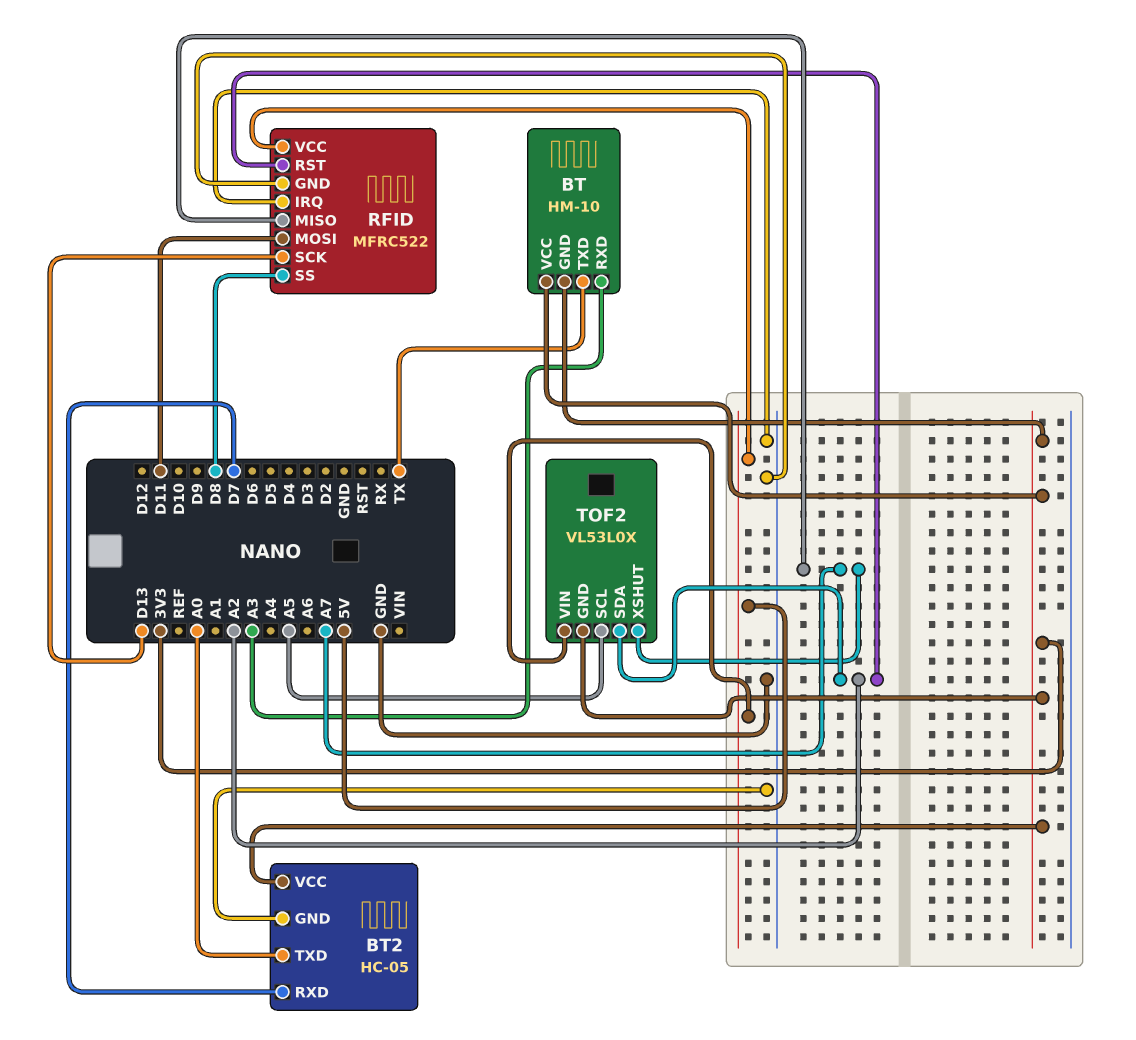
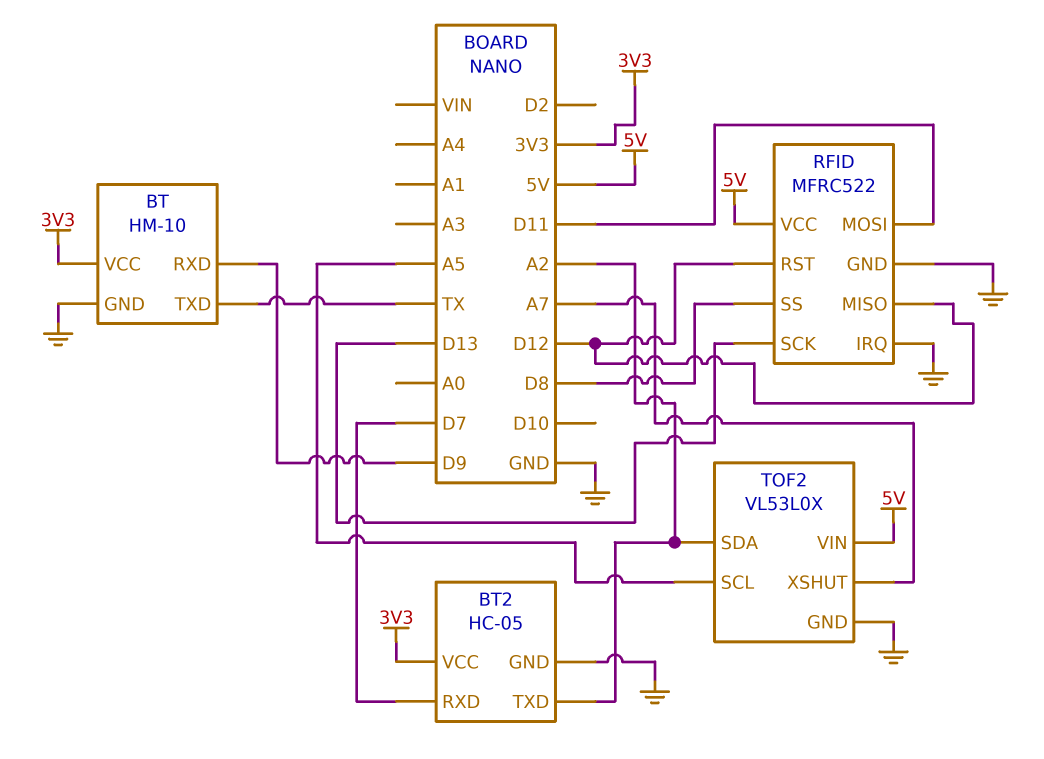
BT pin GND: 3V3 -> GND
BT pin RXD: A3 -> D9
BT2 pin TXD: A0 -> A2
RFID pin MISO: A7 -> D12
RFID pin RST: A2 -> D12
TOF2 pin GND: 3V3 -> GND

